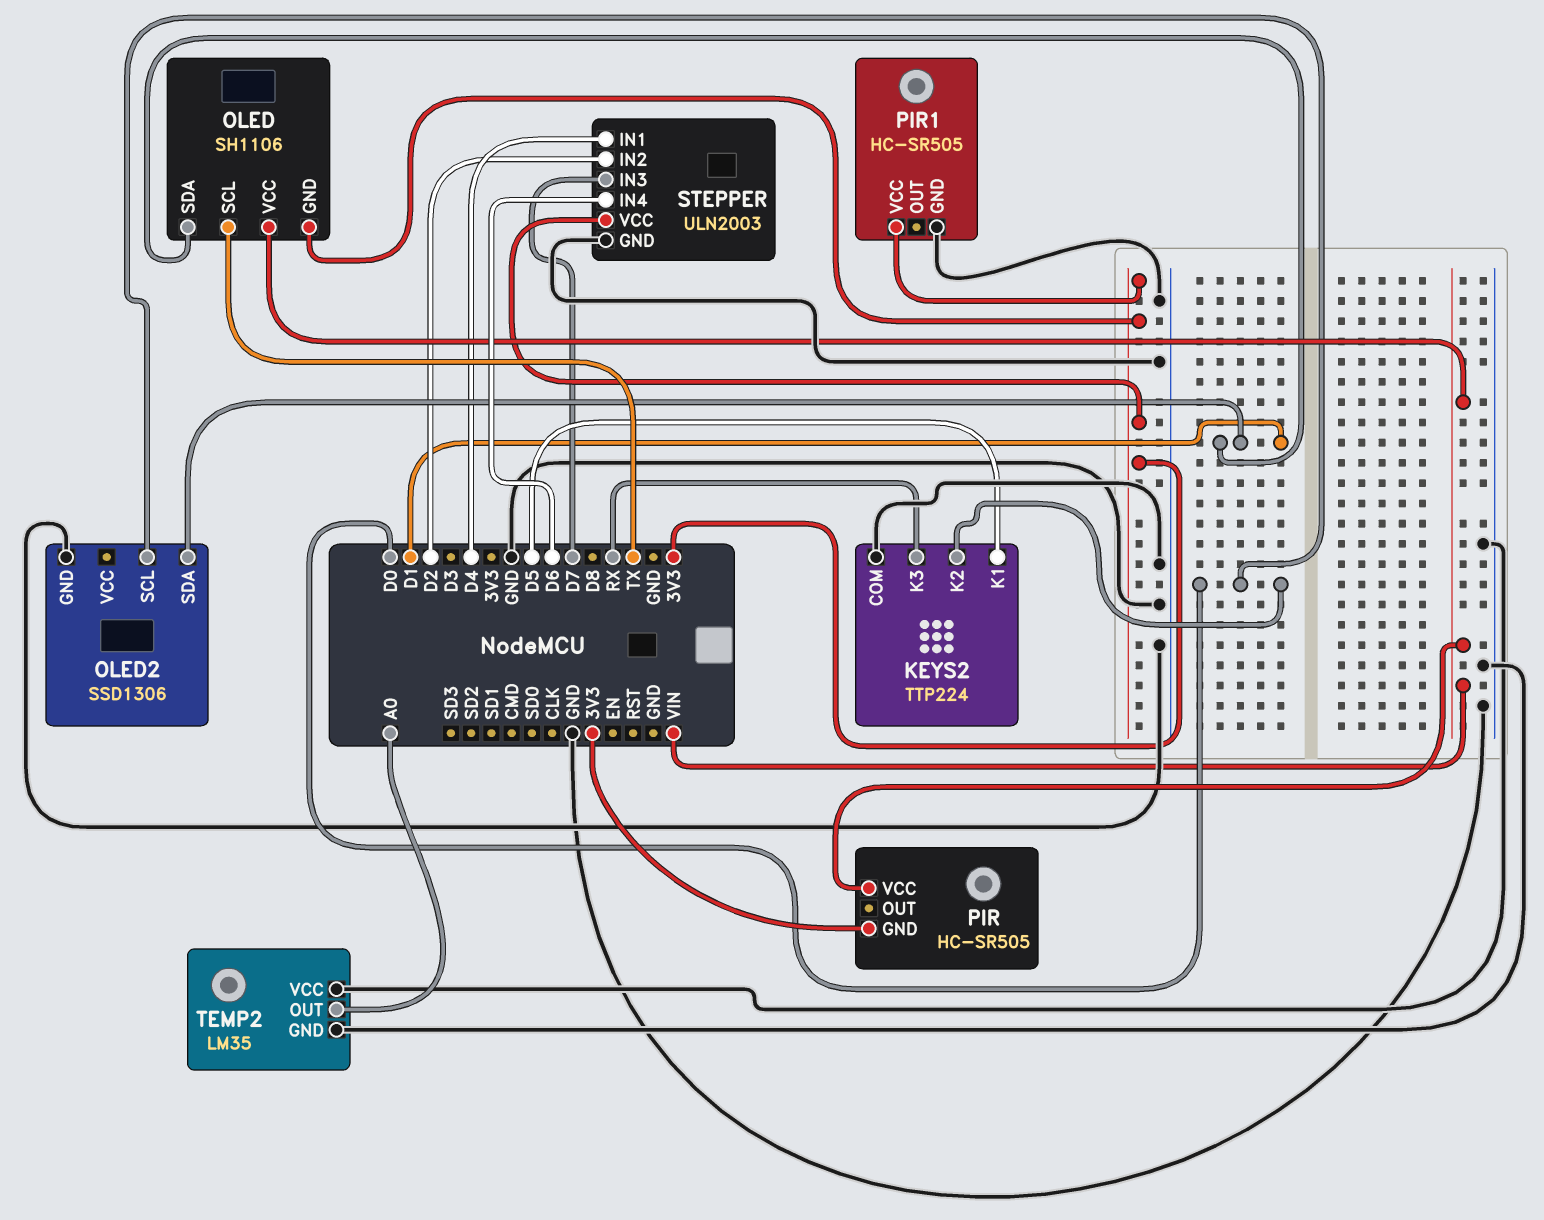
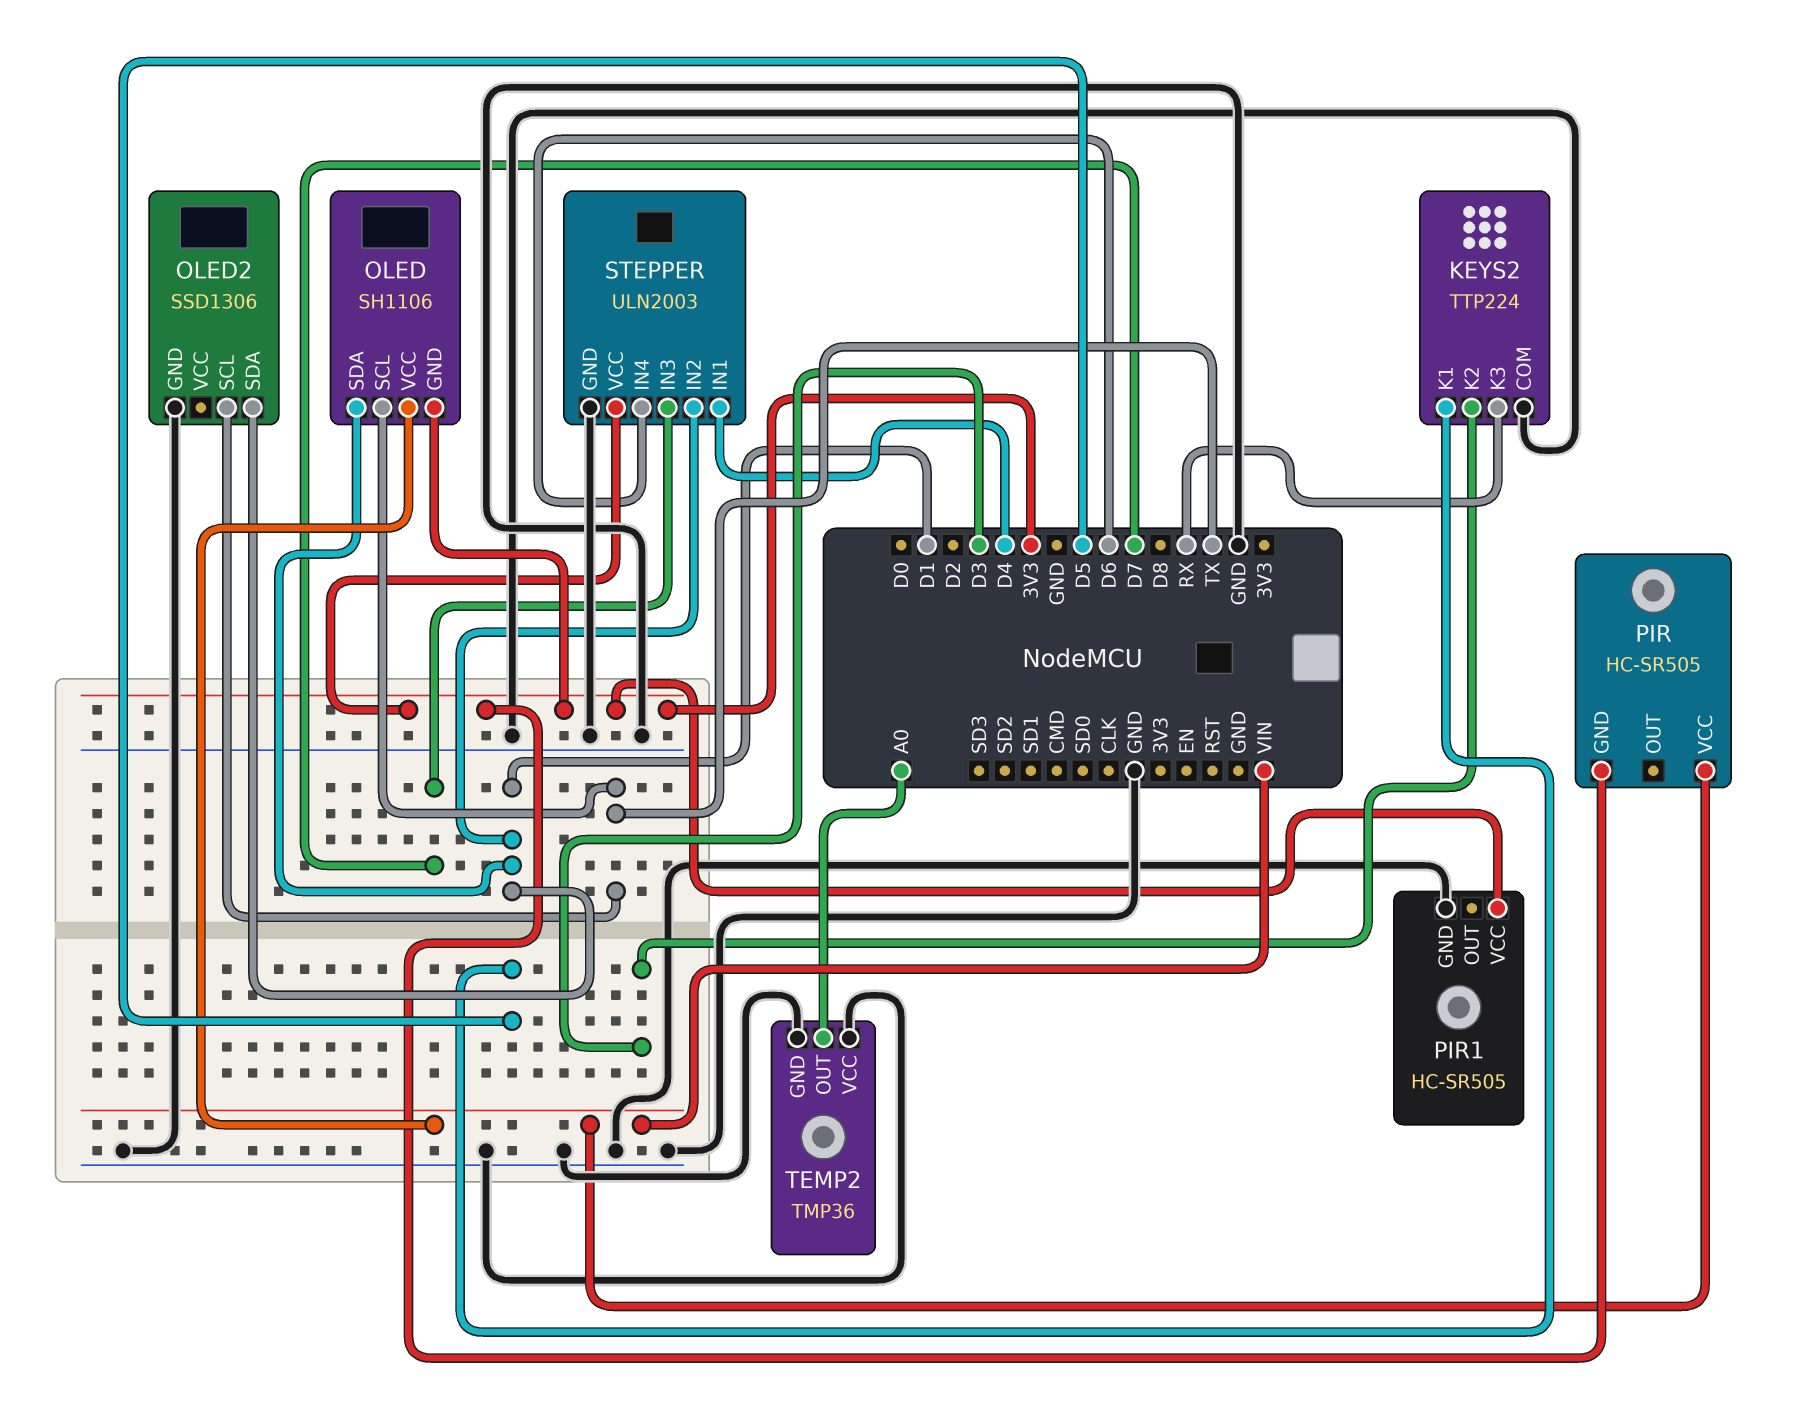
KEYS2 pin K2: D0 -> D3
OLED2 pin SCL: D0 -> TX
STEPPER pin IN2: D2 -> D1
TEMP2: LM35 -> TMP36

